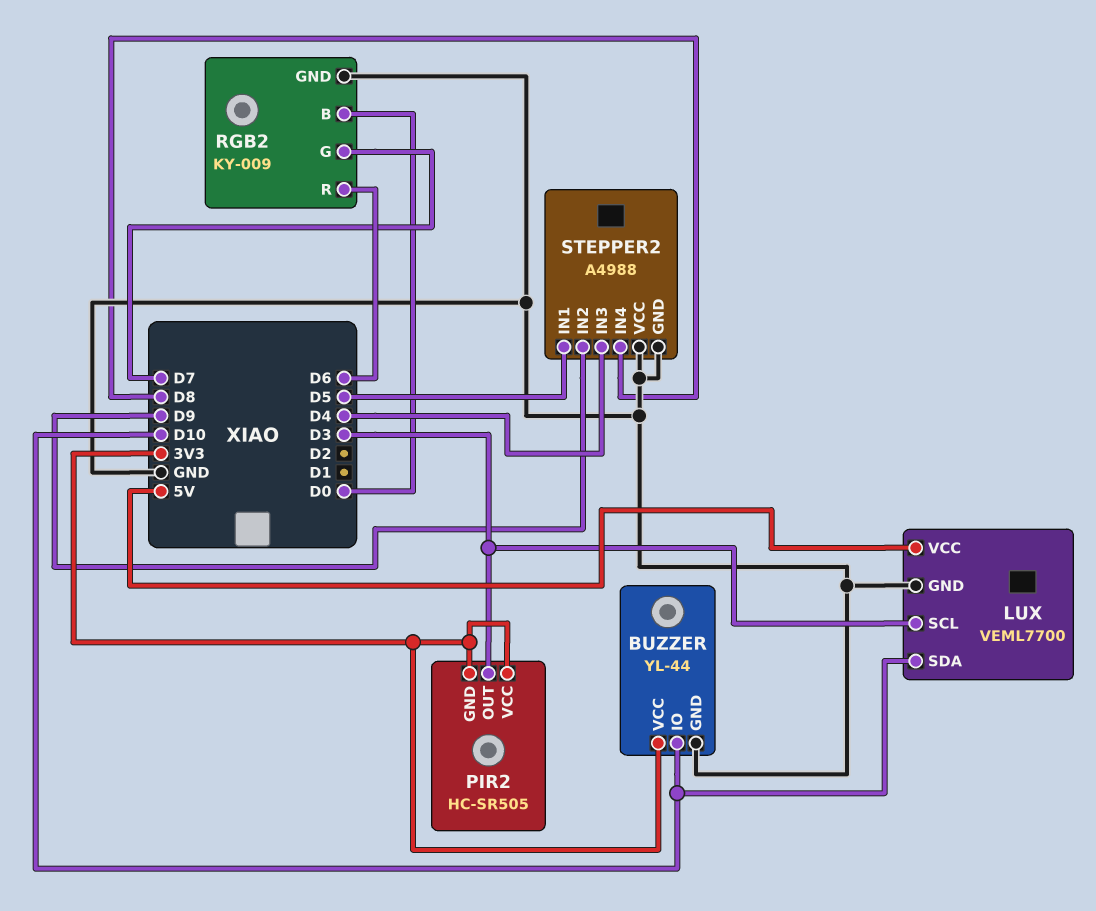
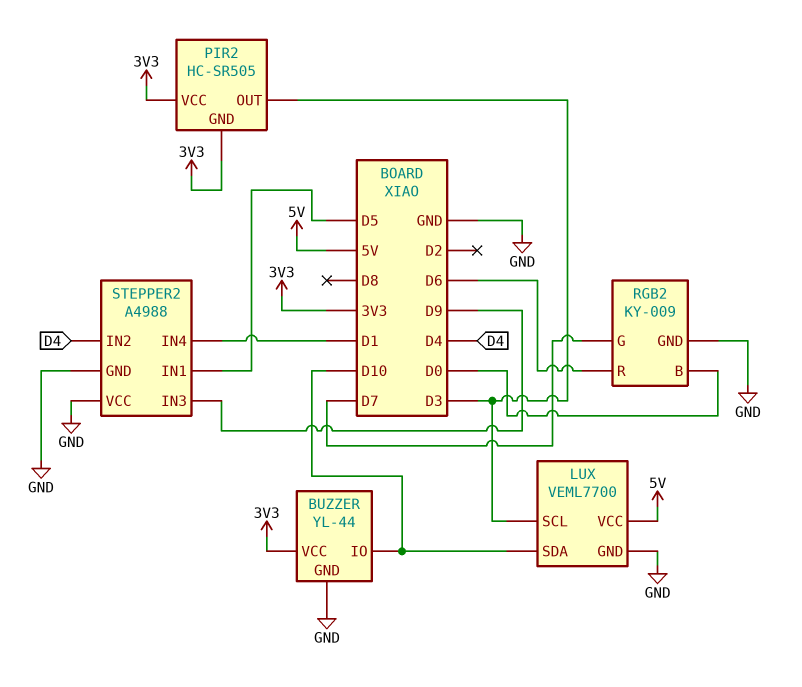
STEPPER2 pin IN2: D9 -> D4
STEPPER2 pin IN3: D4 -> D9
STEPPER2 pin IN4: D8 -> D1

